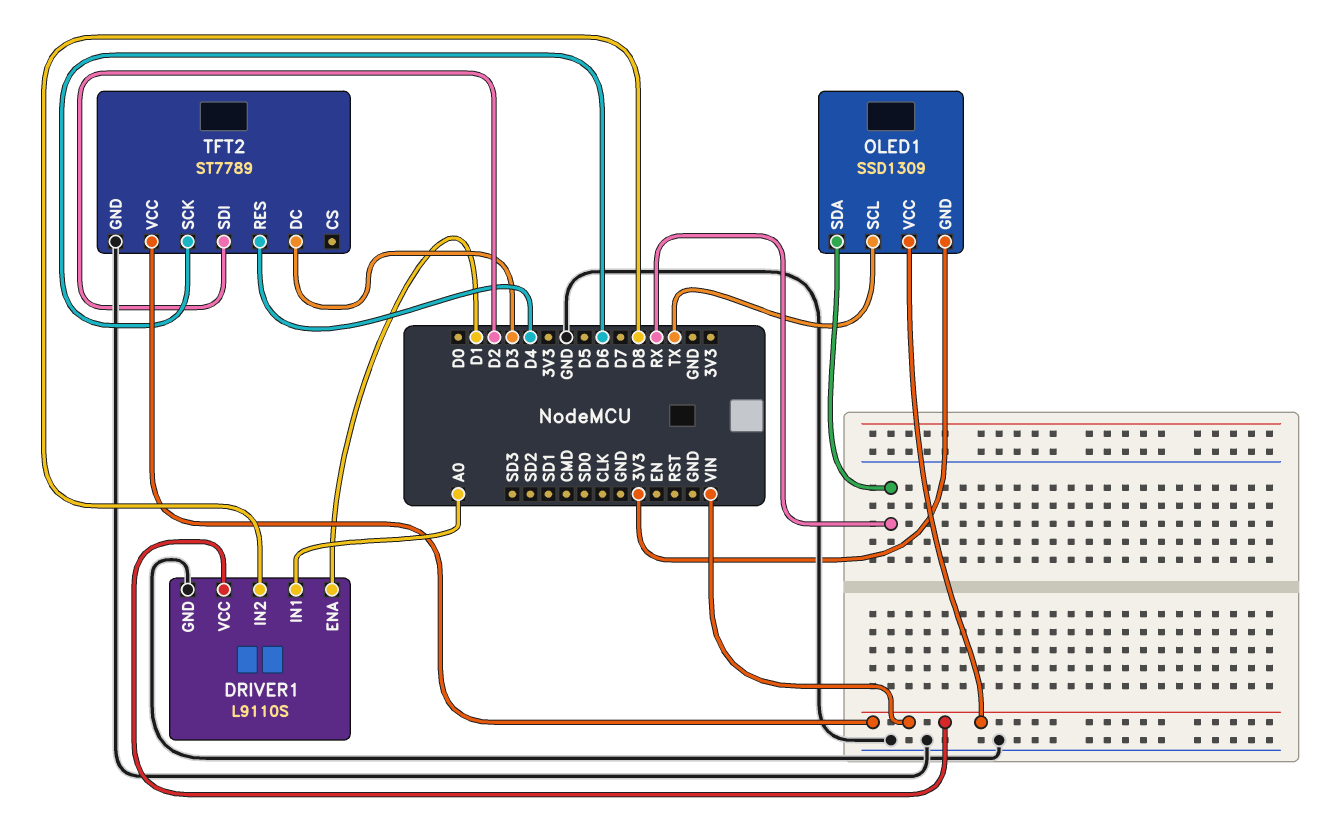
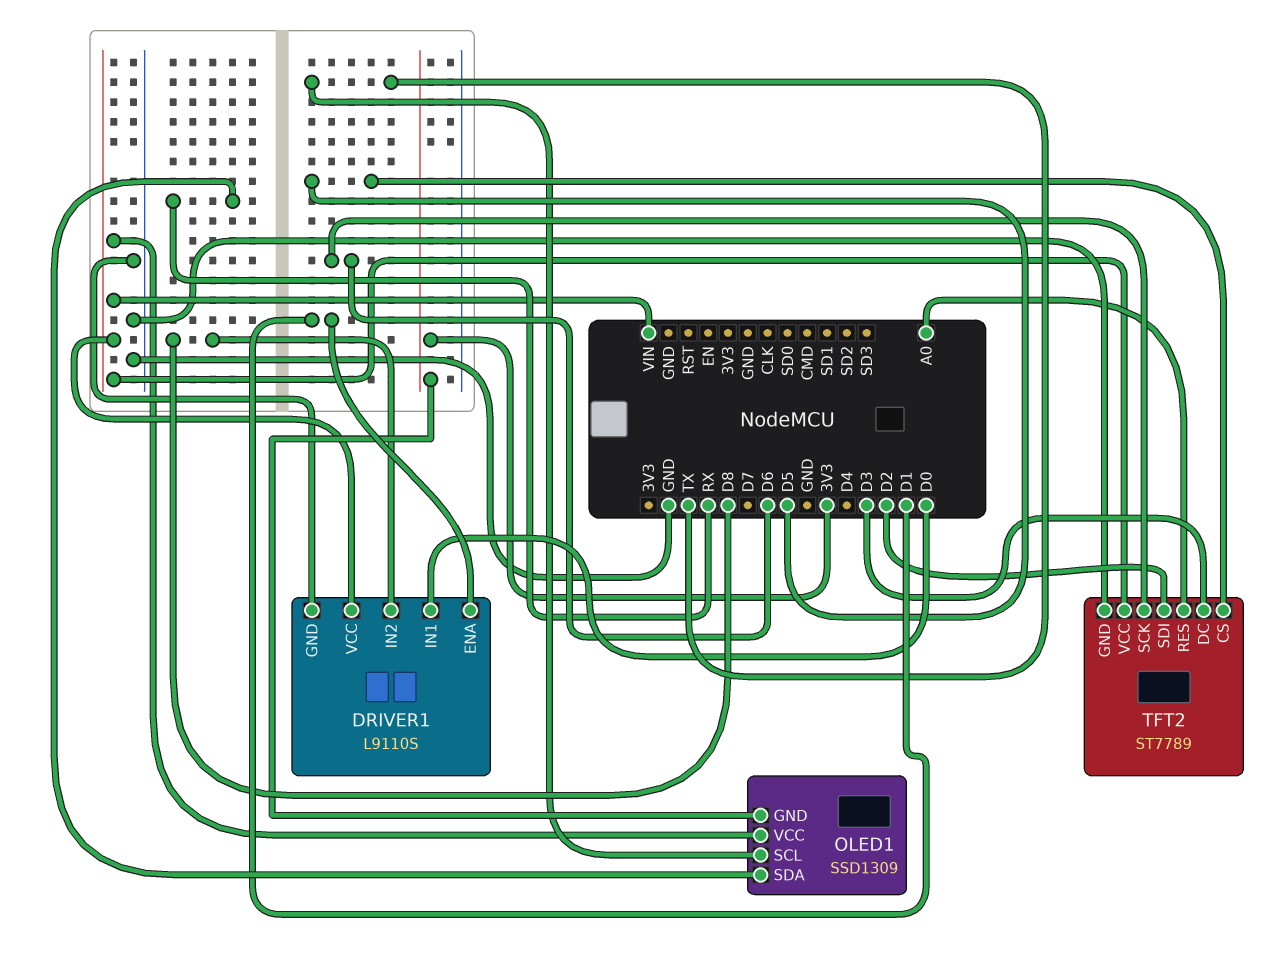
DRIVER1 pin IN1: A0 -> D0
TFT2 pin CS: none -> D5
TFT2 pin RES: D4 -> A0

